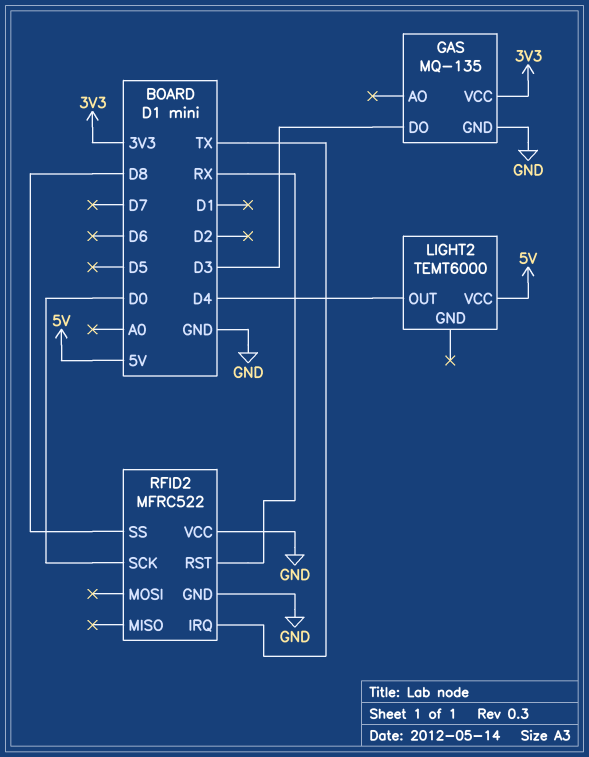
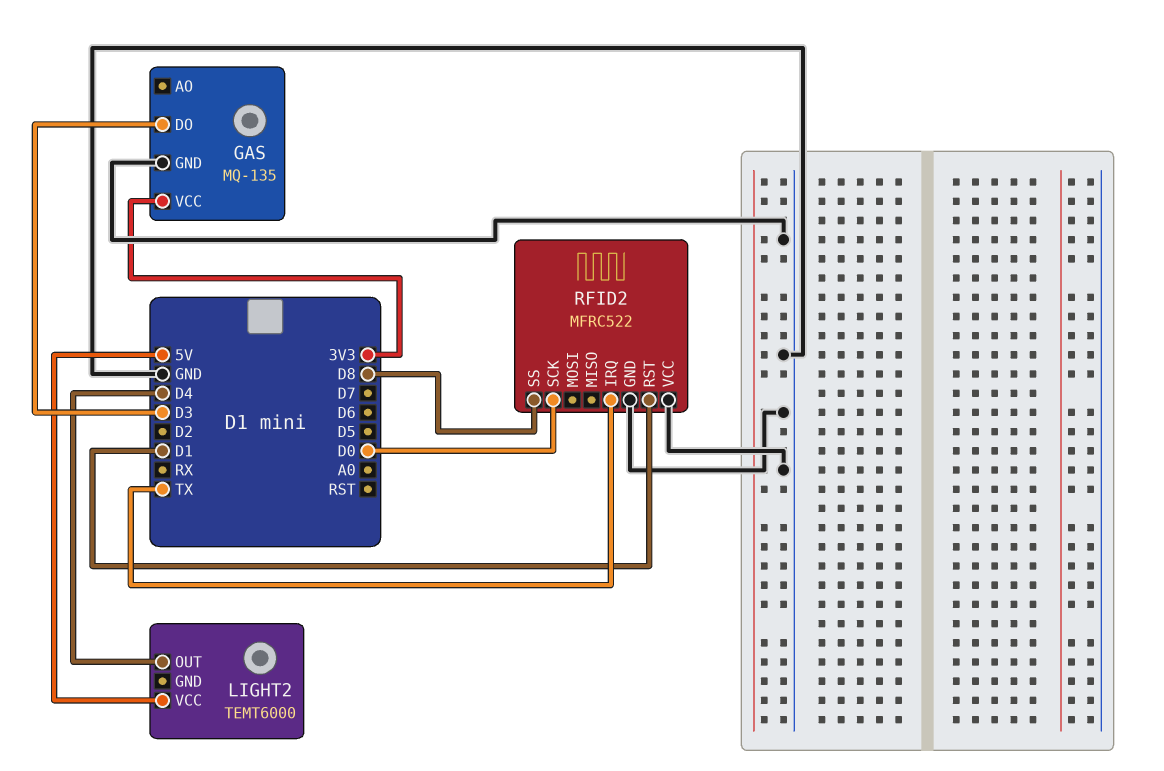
RFID2 pin RST: RX -> D1

